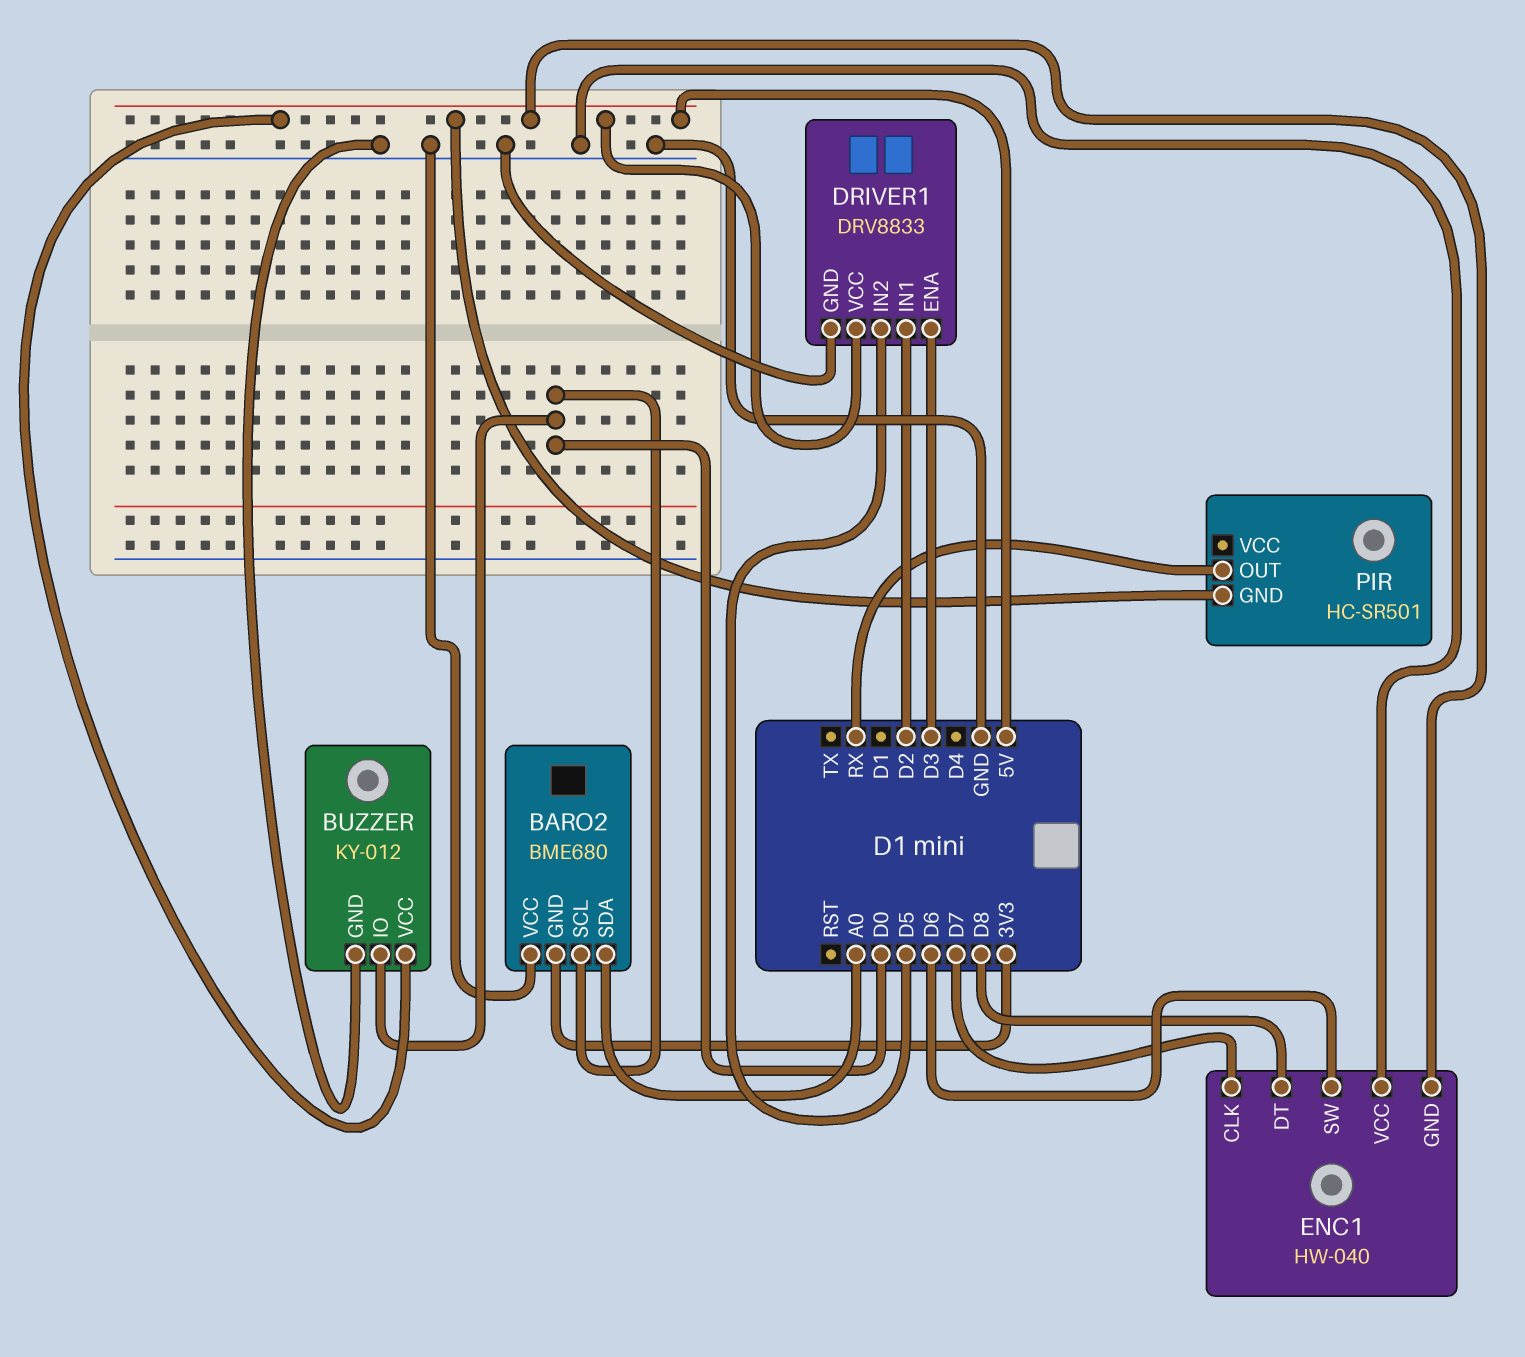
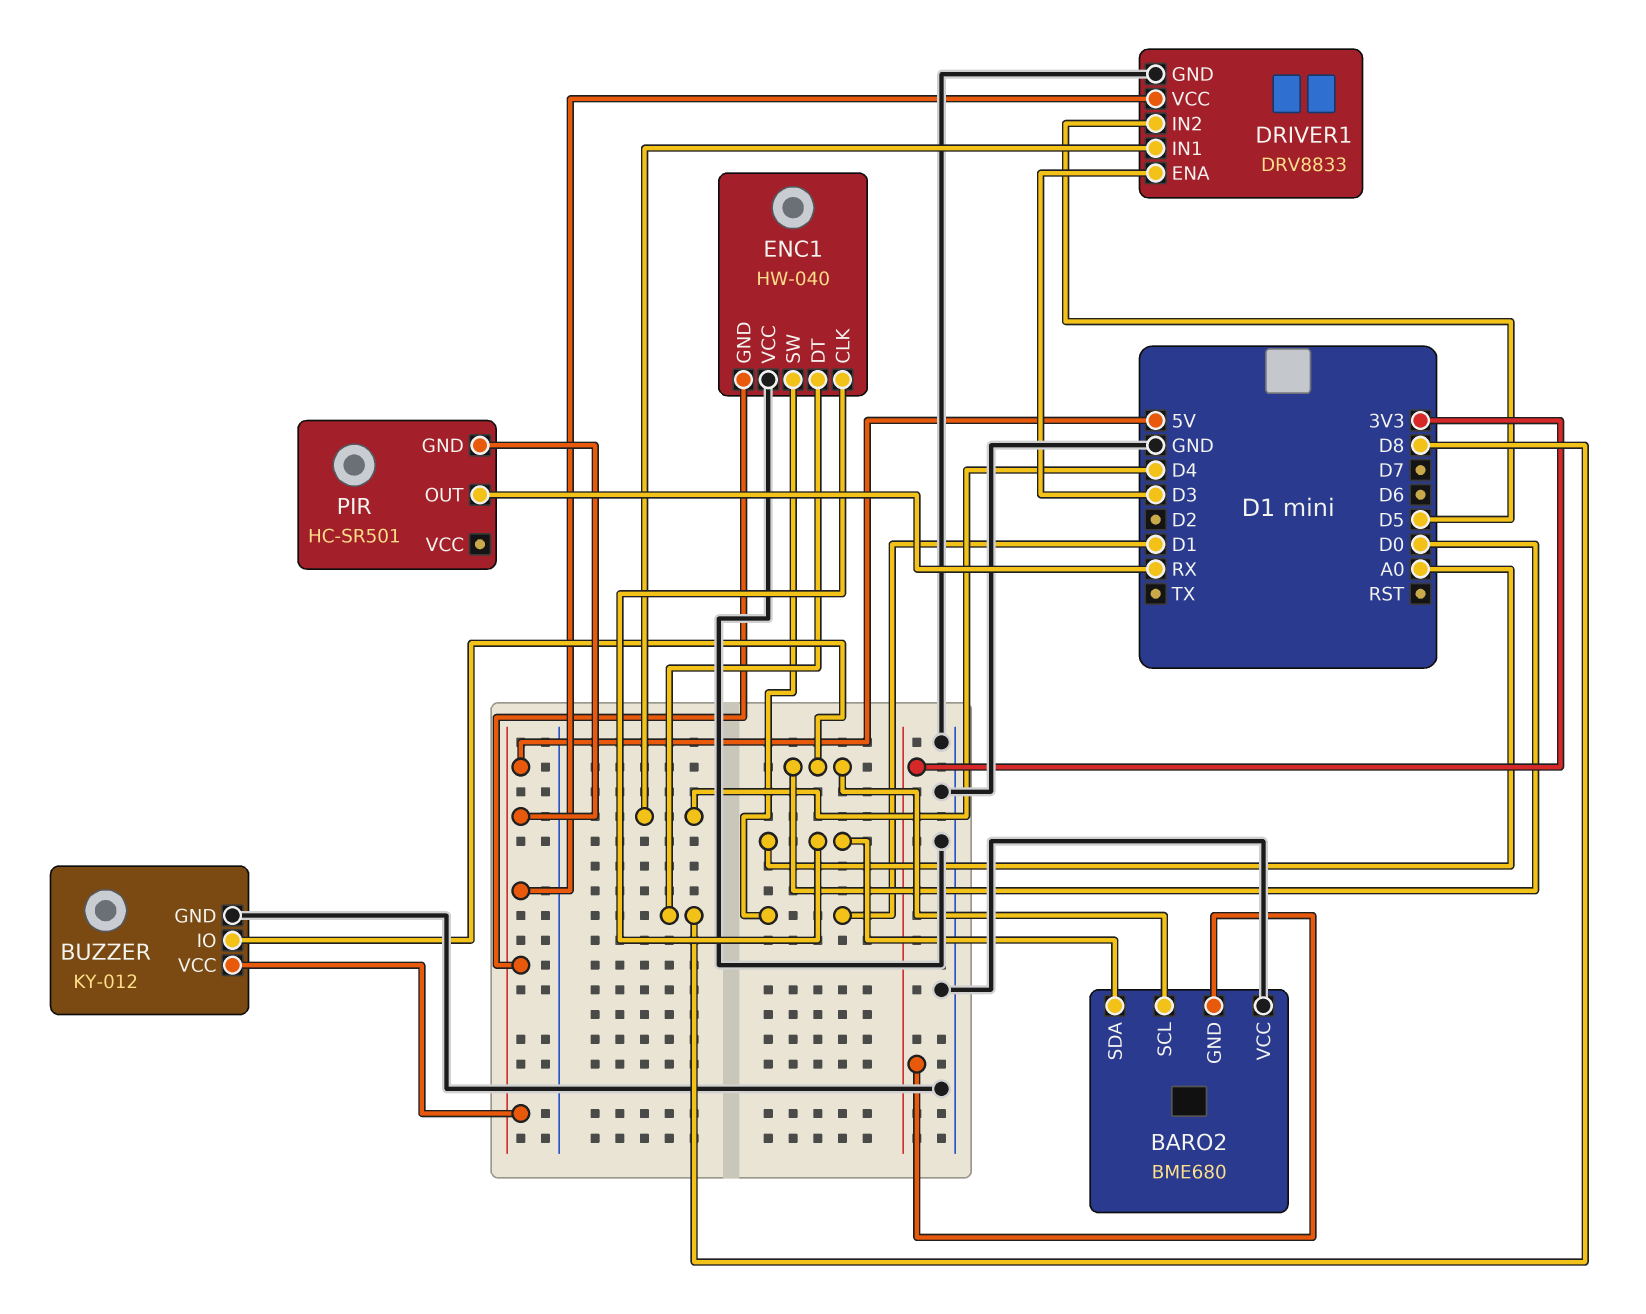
DRIVER1 pin IN1: D2 -> D4
ENC1 pin CLK: D7 -> A0
ENC1 pin SW: D6 -> D1

